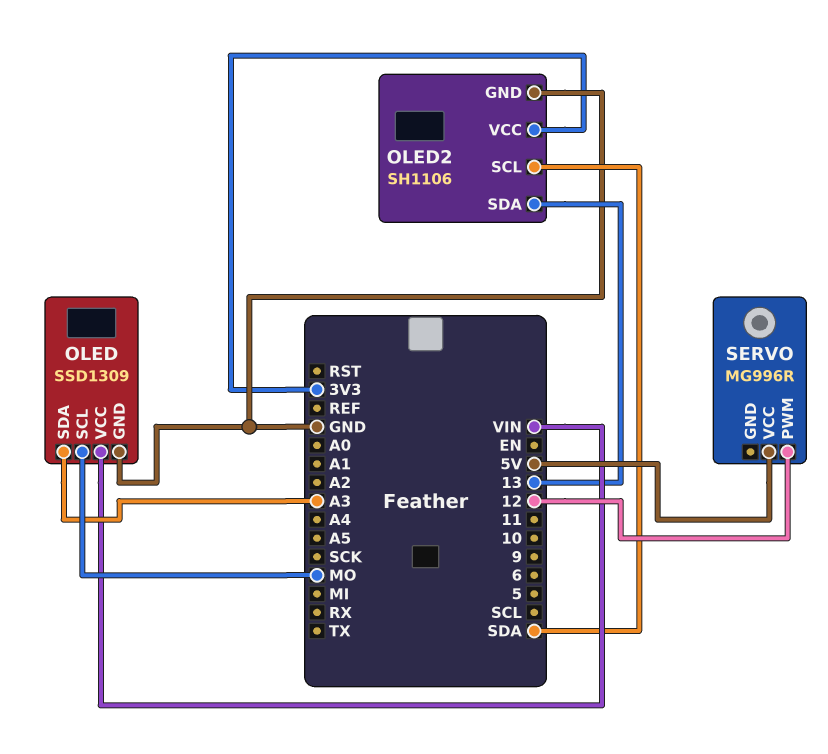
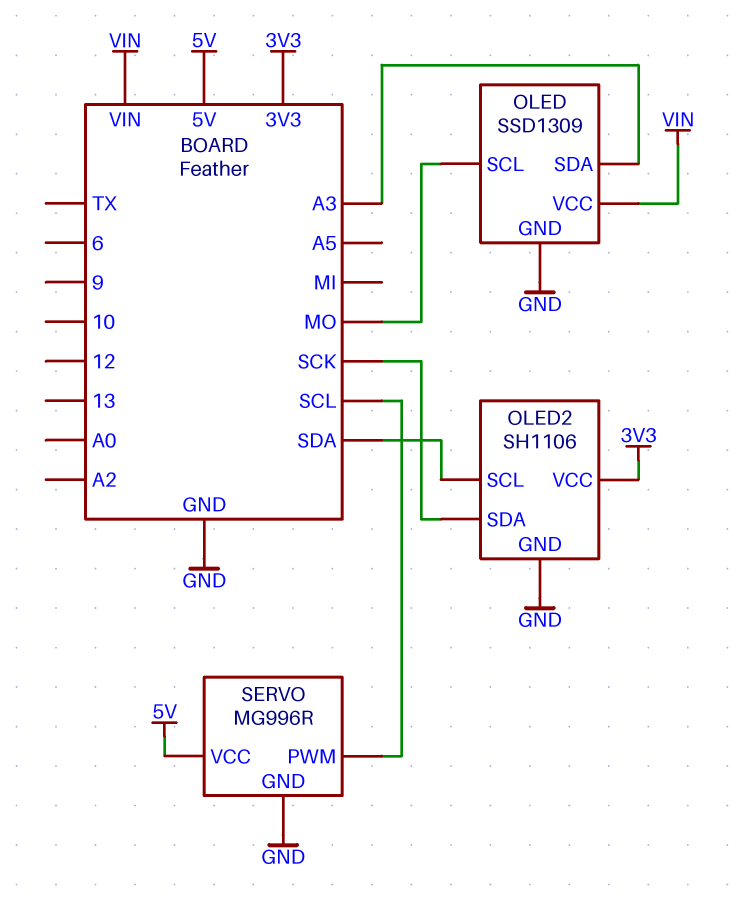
OLED2 pin SDA: 13 -> SCK
SERVO pin GND: none -> GND
SERVO pin PWM: 12 -> SCL

